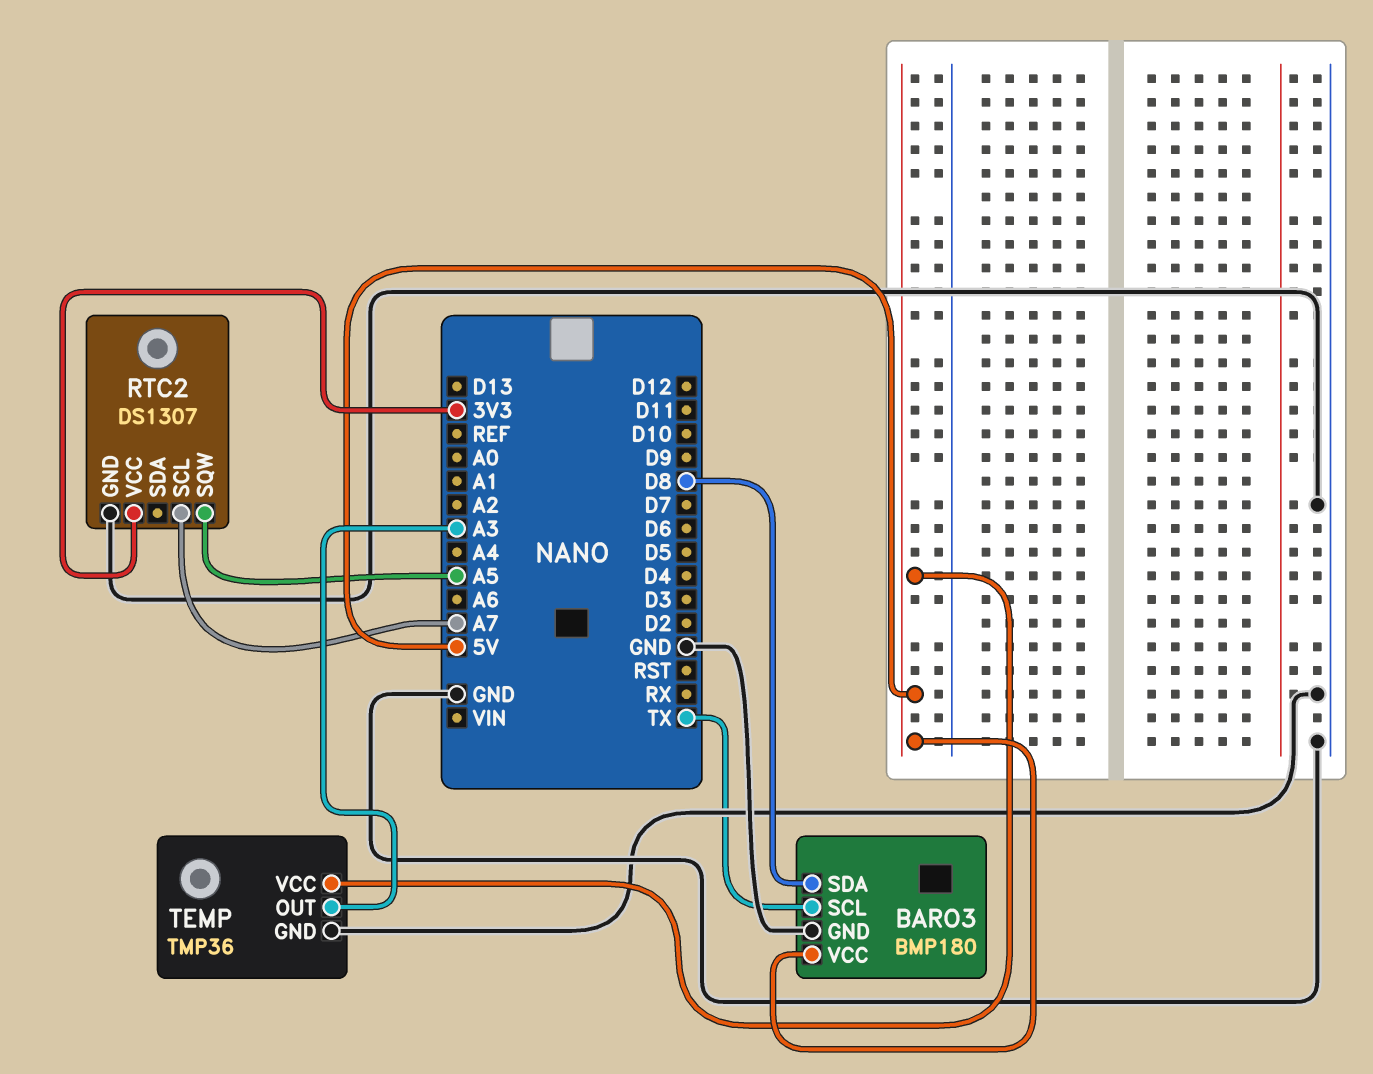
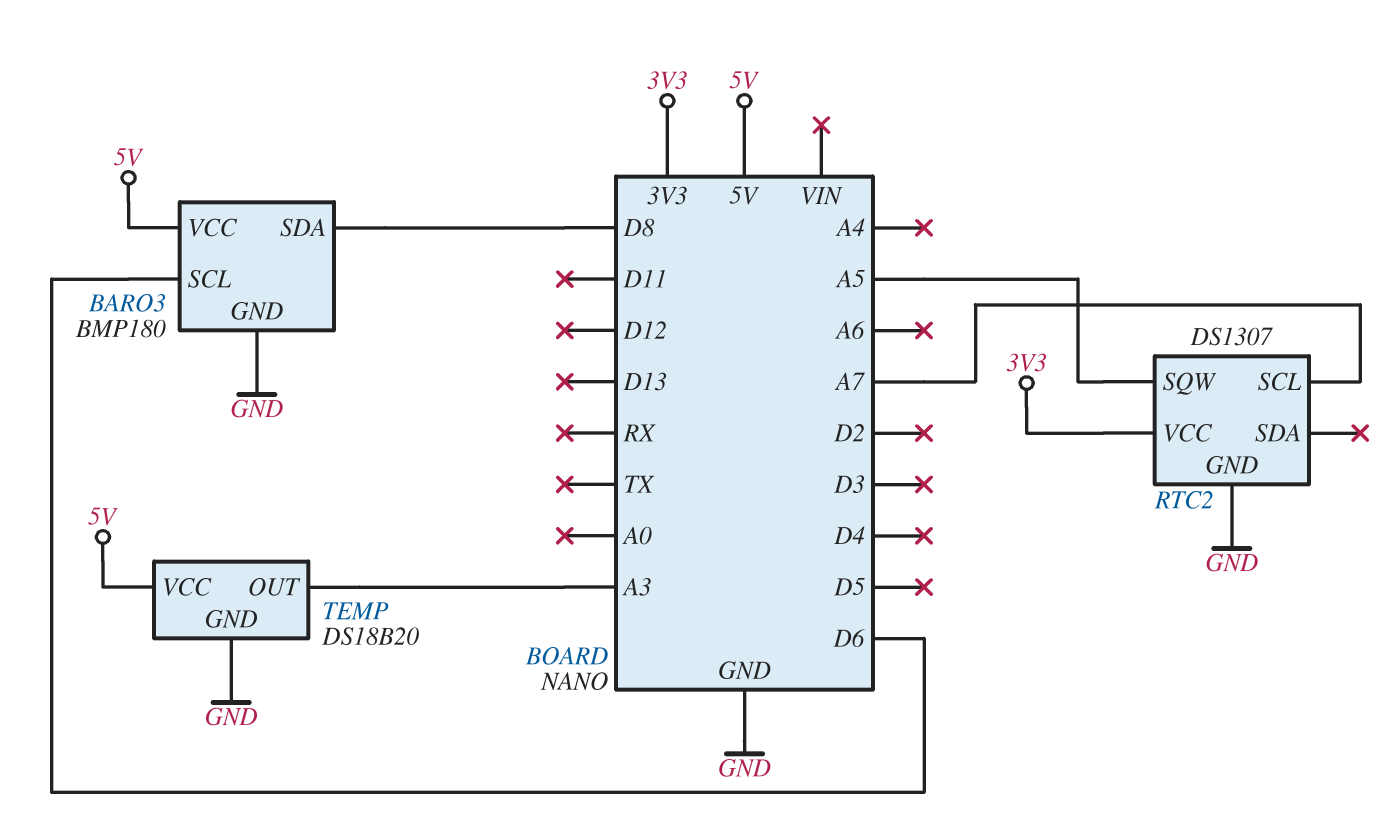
BARO3 pin SCL: TX -> D6
TEMP: TMP36 -> DS18B20

